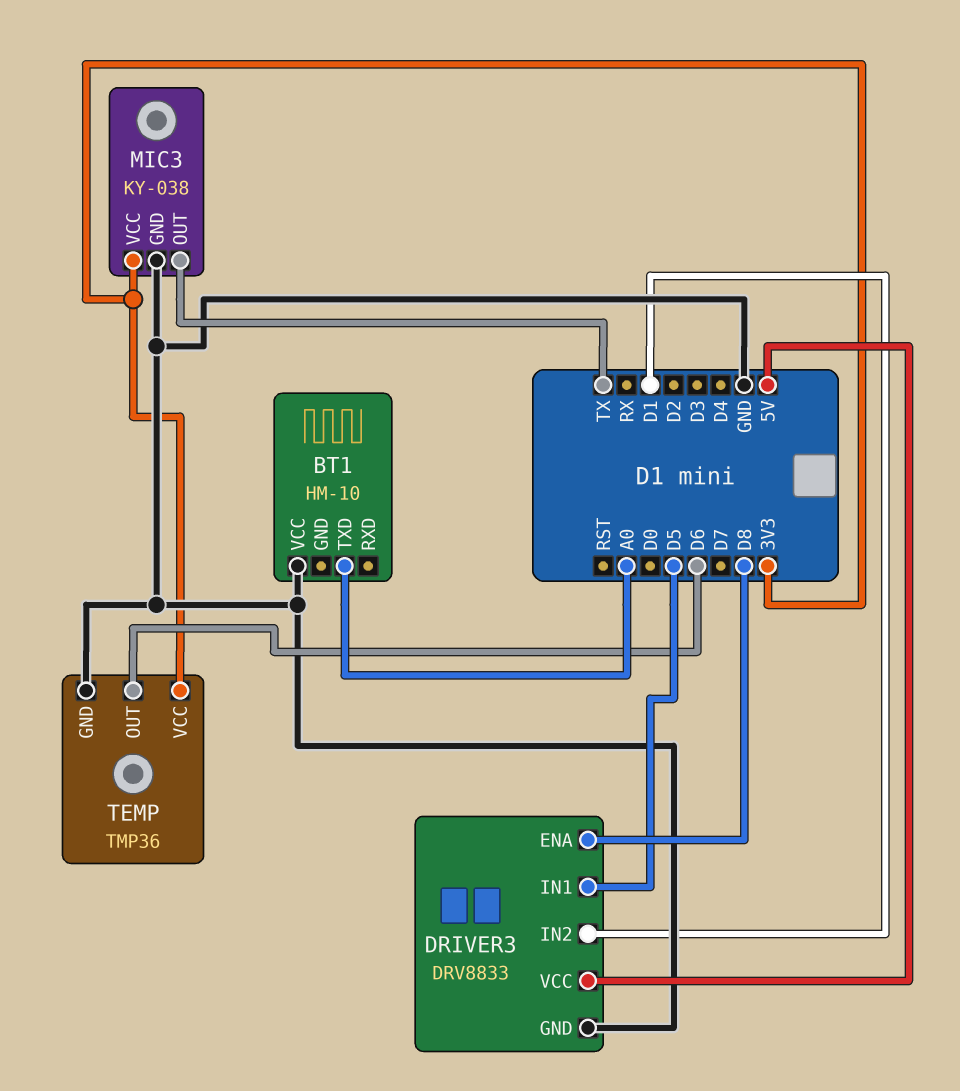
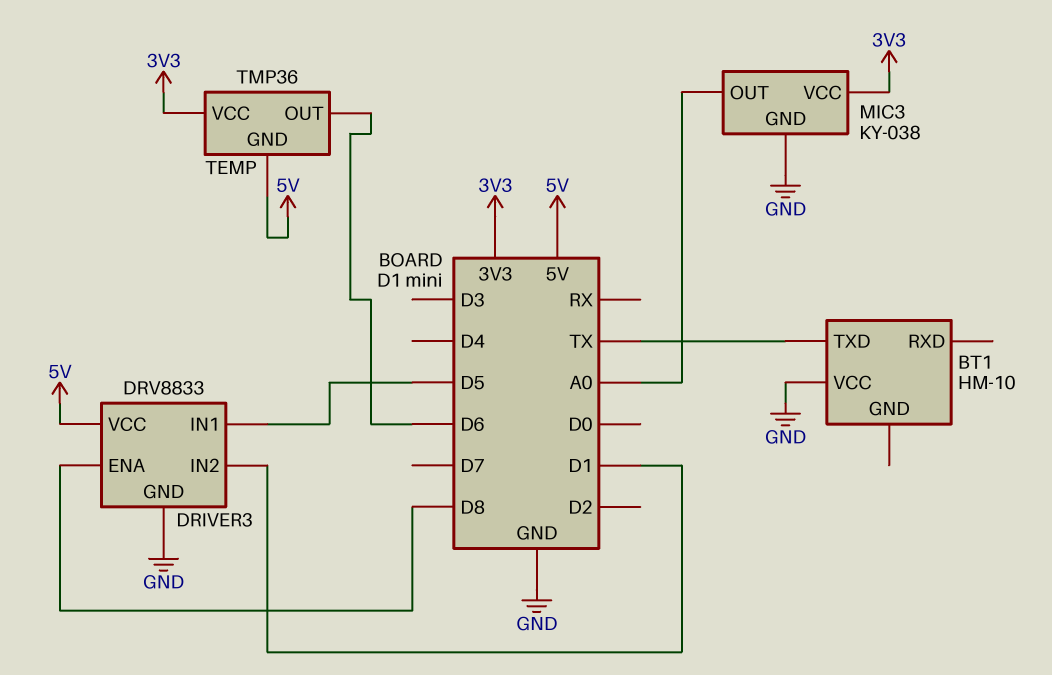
BT1 pin TXD: A0 -> TX
MIC3 pin OUT: TX -> A0
TEMP pin GND: GND -> 5V

